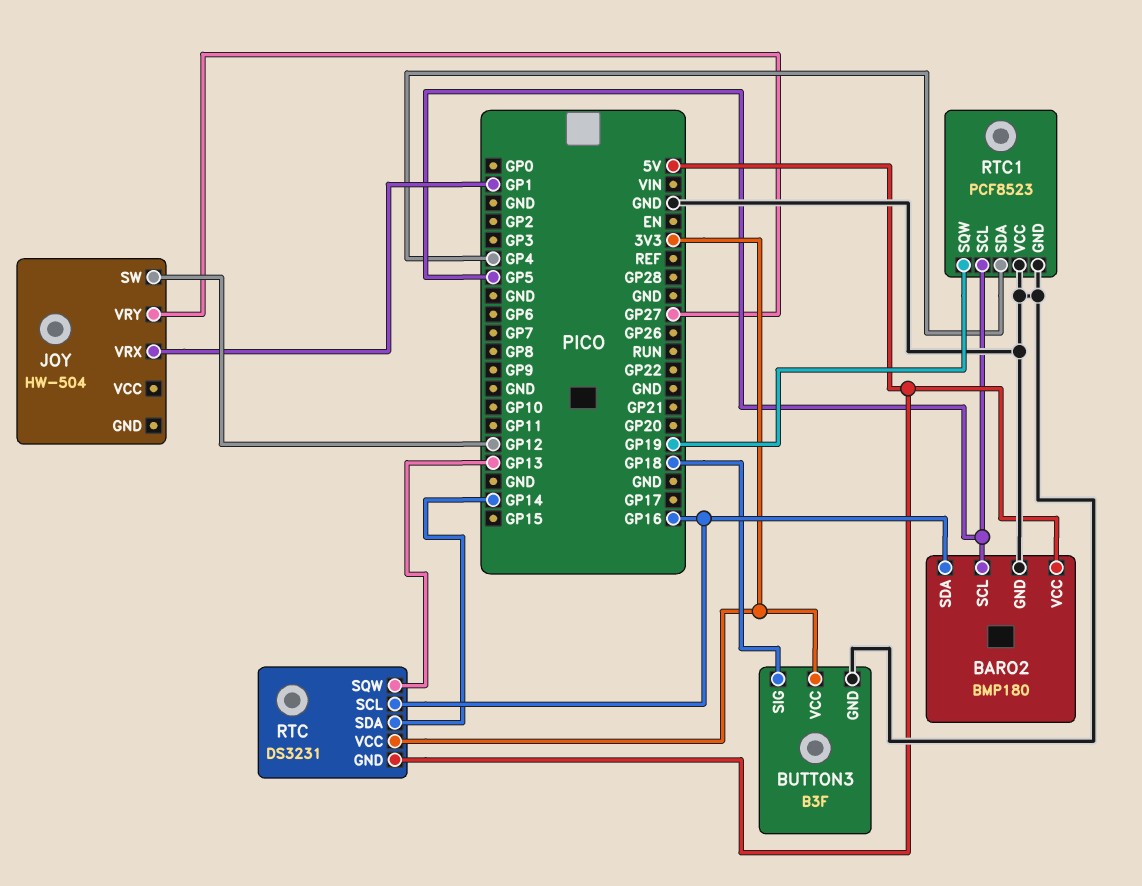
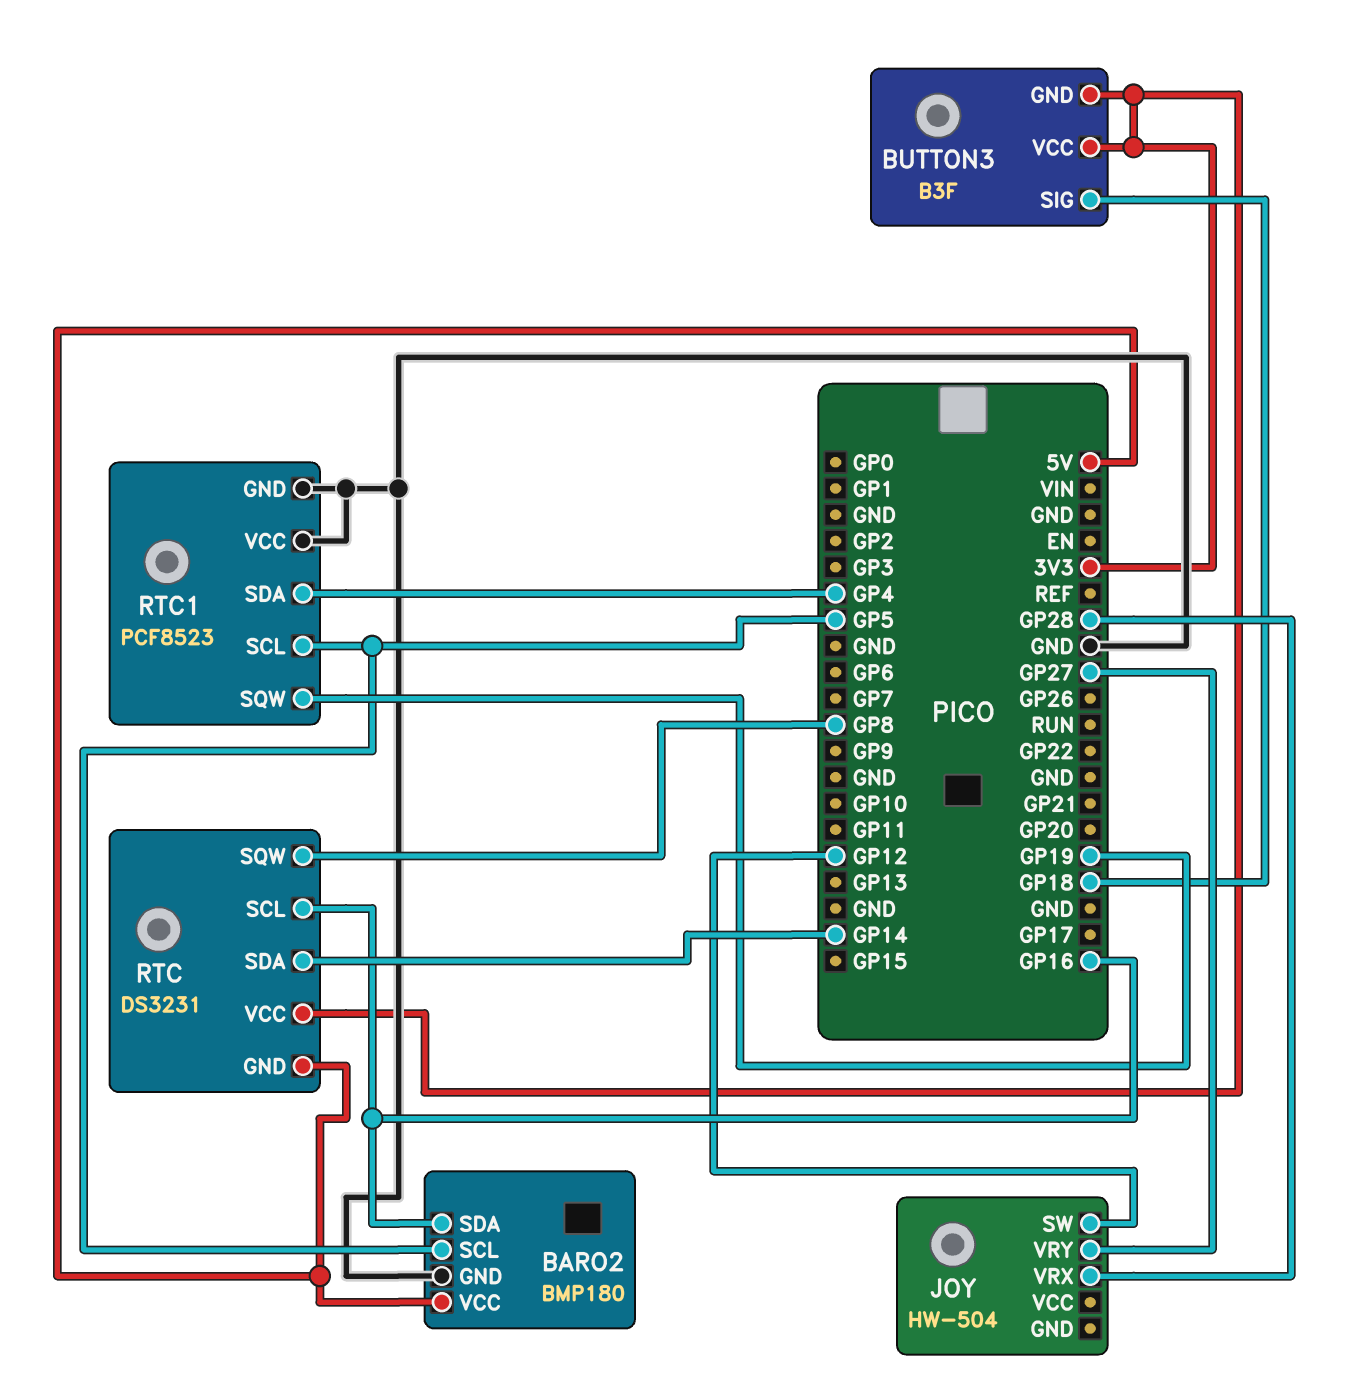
BUTTON3 pin GND: GND -> 3V3
JOY pin VRX: GP1 -> GP28
RTC pin SQW: GP13 -> GP8

